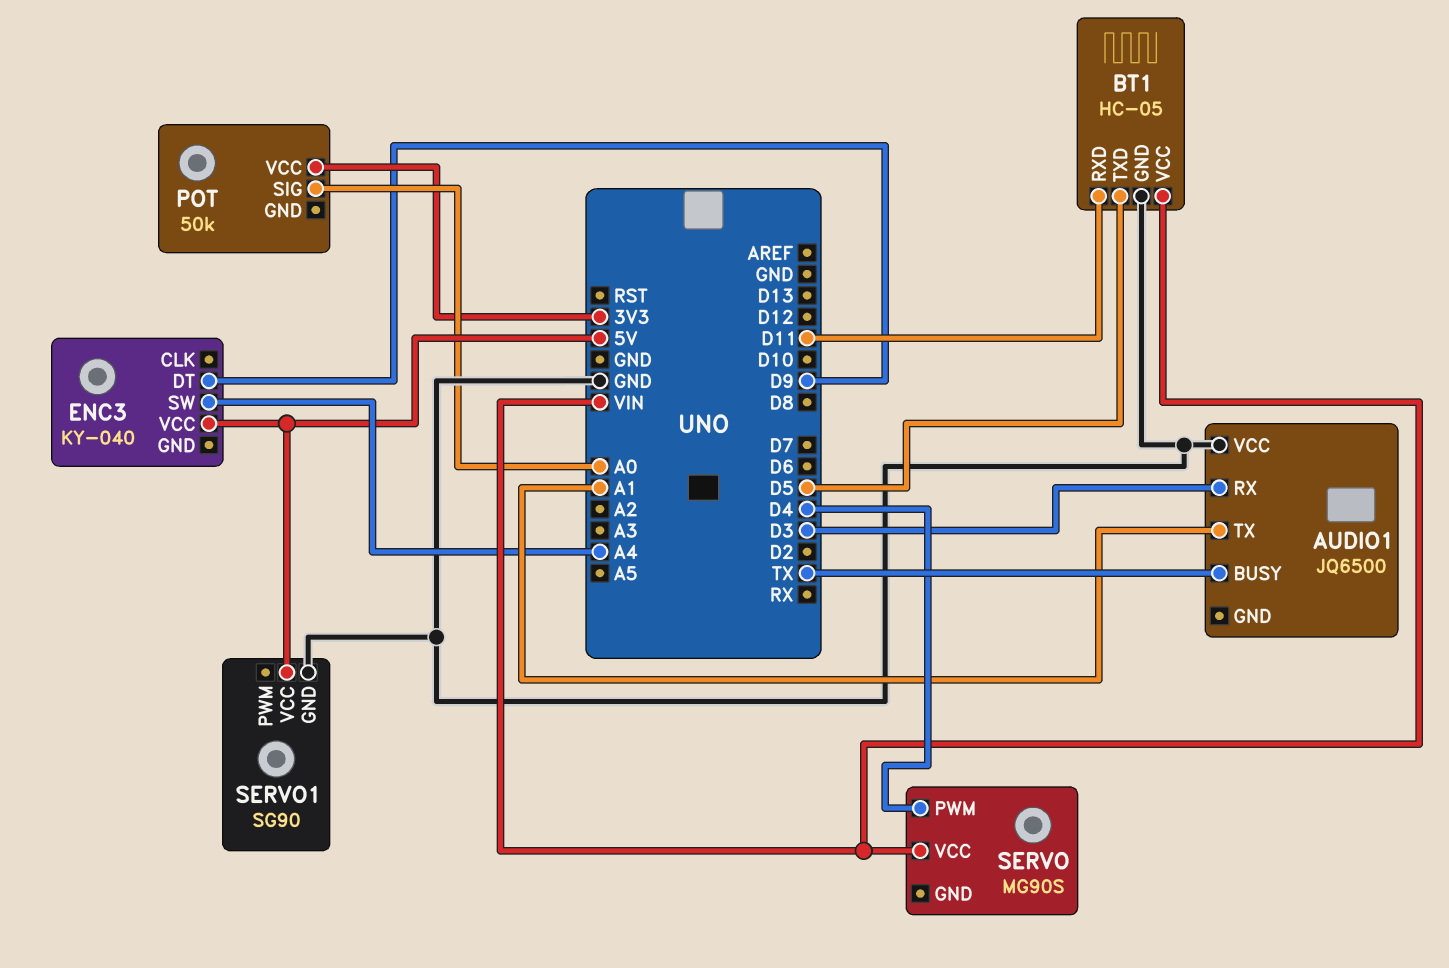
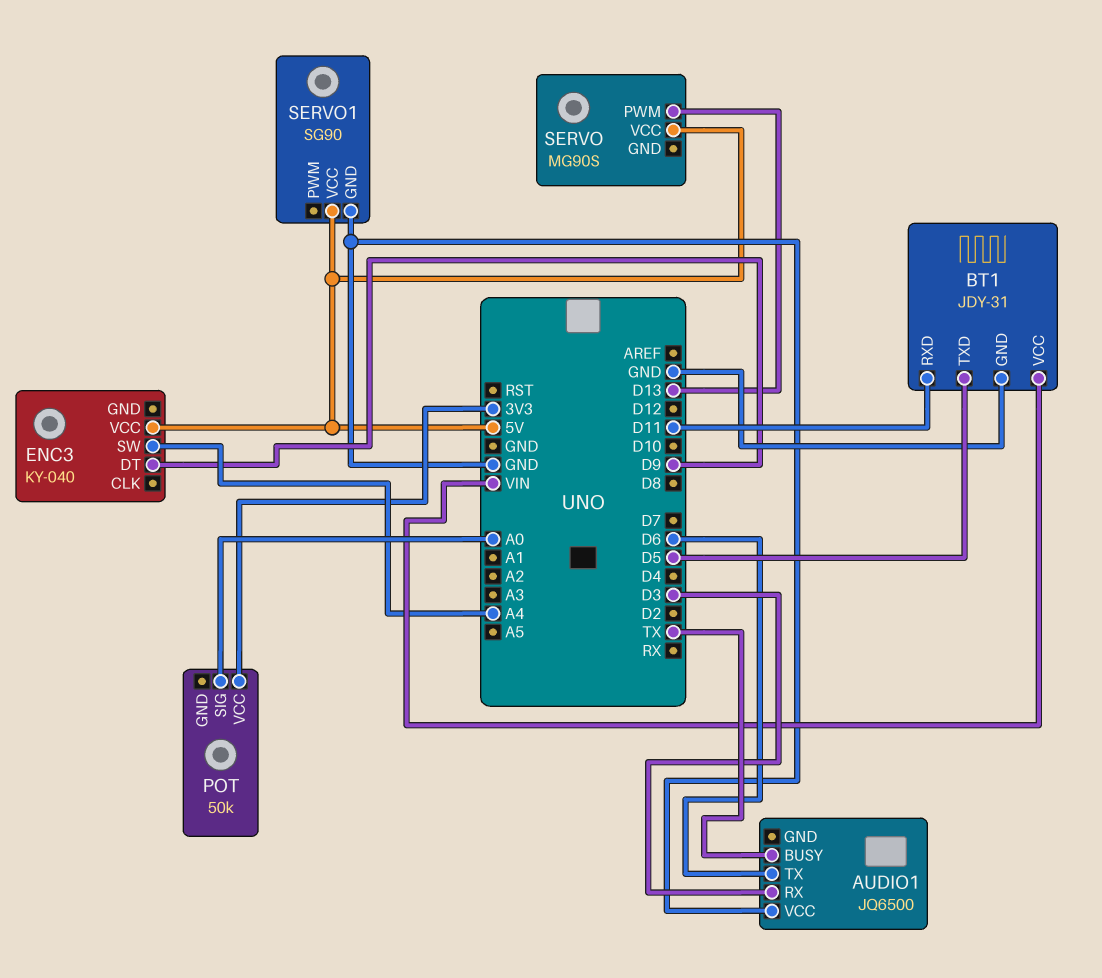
AUDIO1 pin TX: A1 -> D6
BT1: HC-05 -> JDY-31
SERVO pin PWM: D4 -> D13
SERVO pin VCC: VIN -> 5V

